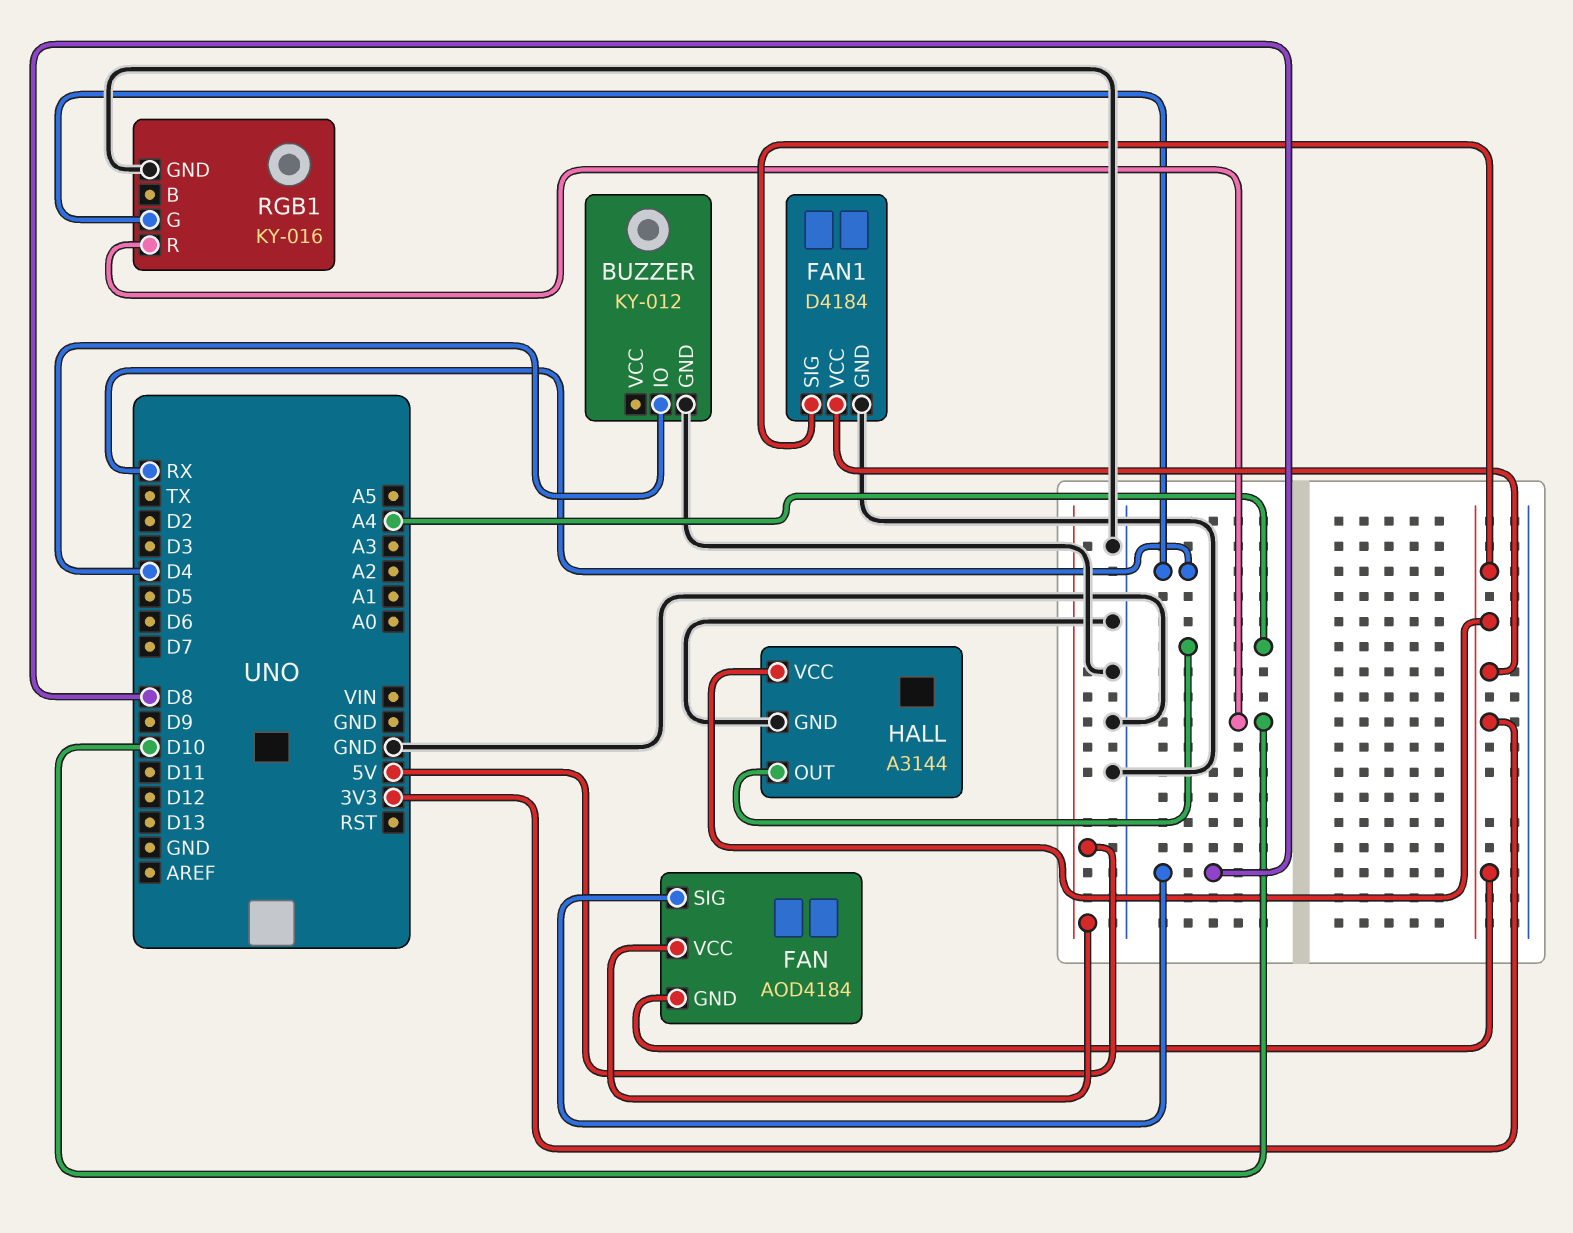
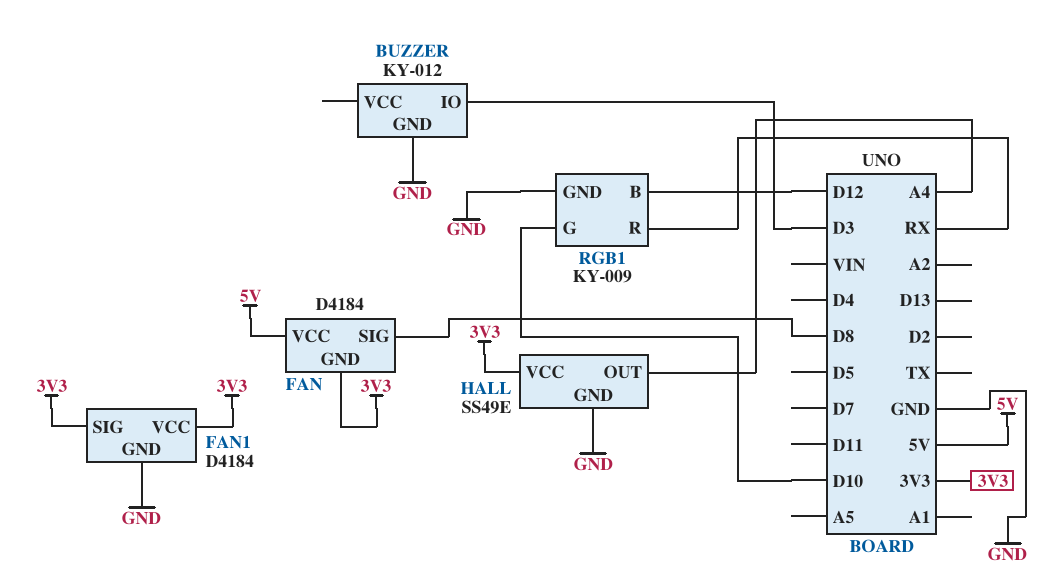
BUZZER pin IO: D4 -> D3
FAN: AOD4184 -> D4184
HALL: A3144 -> SS49E
RGB1: KY-016 -> KY-009
RGB1 pin B: none -> D12
RGB1 pin G: RX -> D10
RGB1 pin R: D10 -> RX

